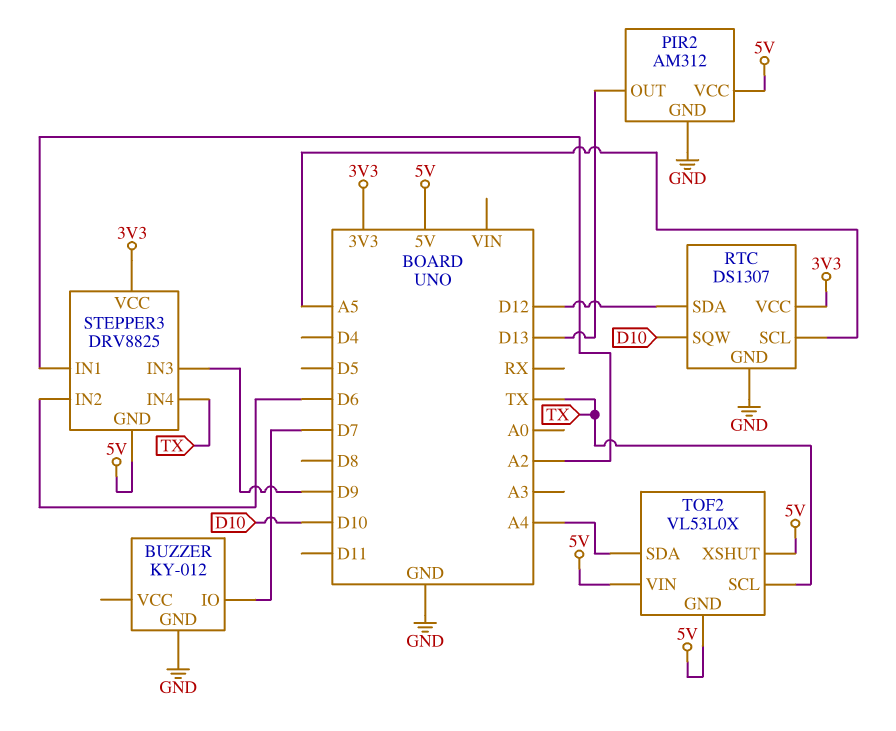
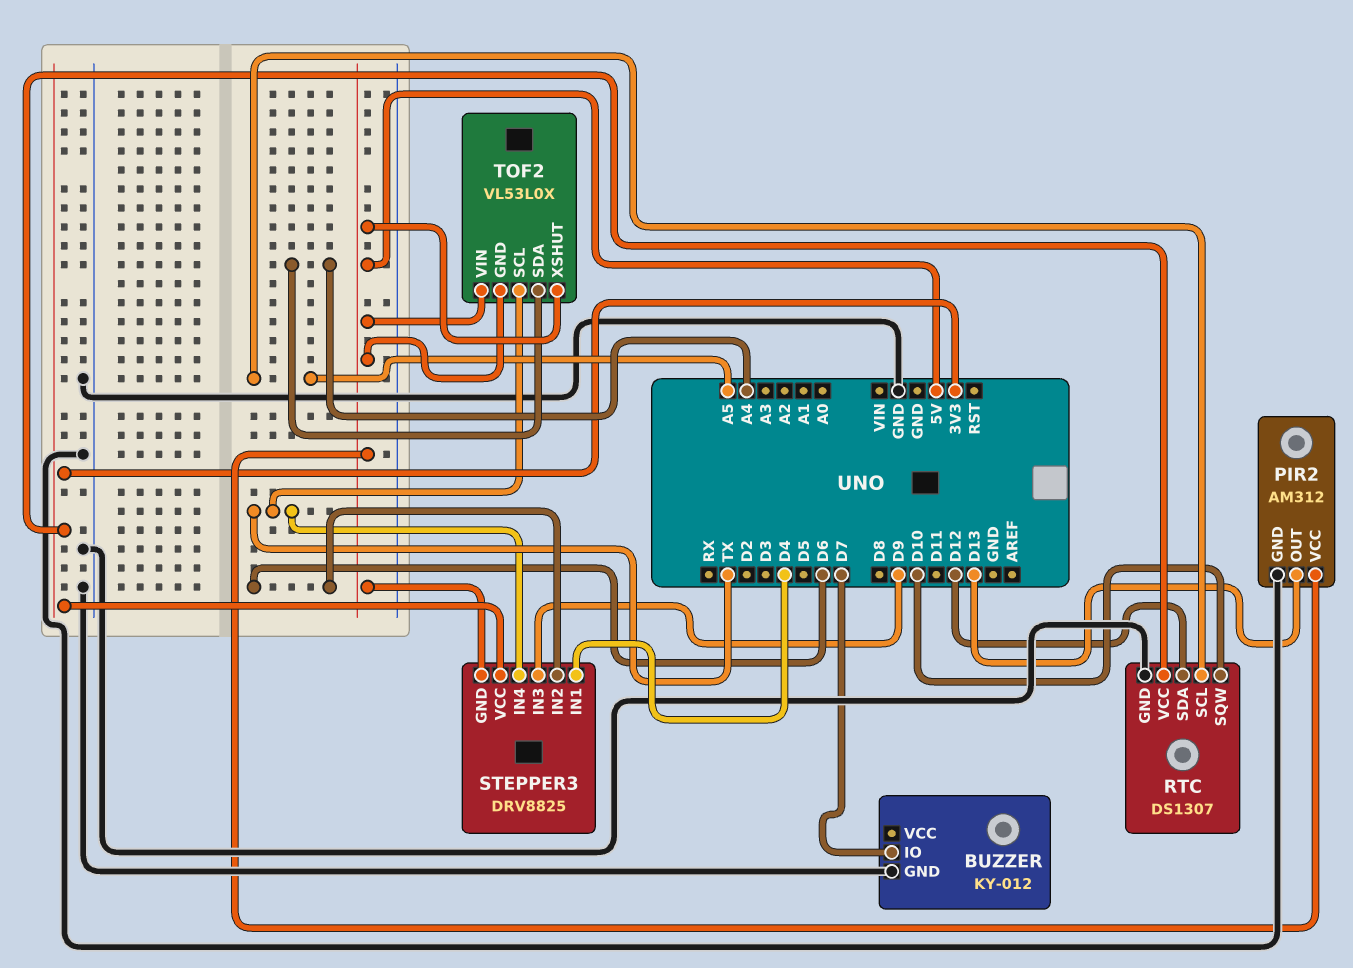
STEPPER3 pin IN1: A2 -> D4

